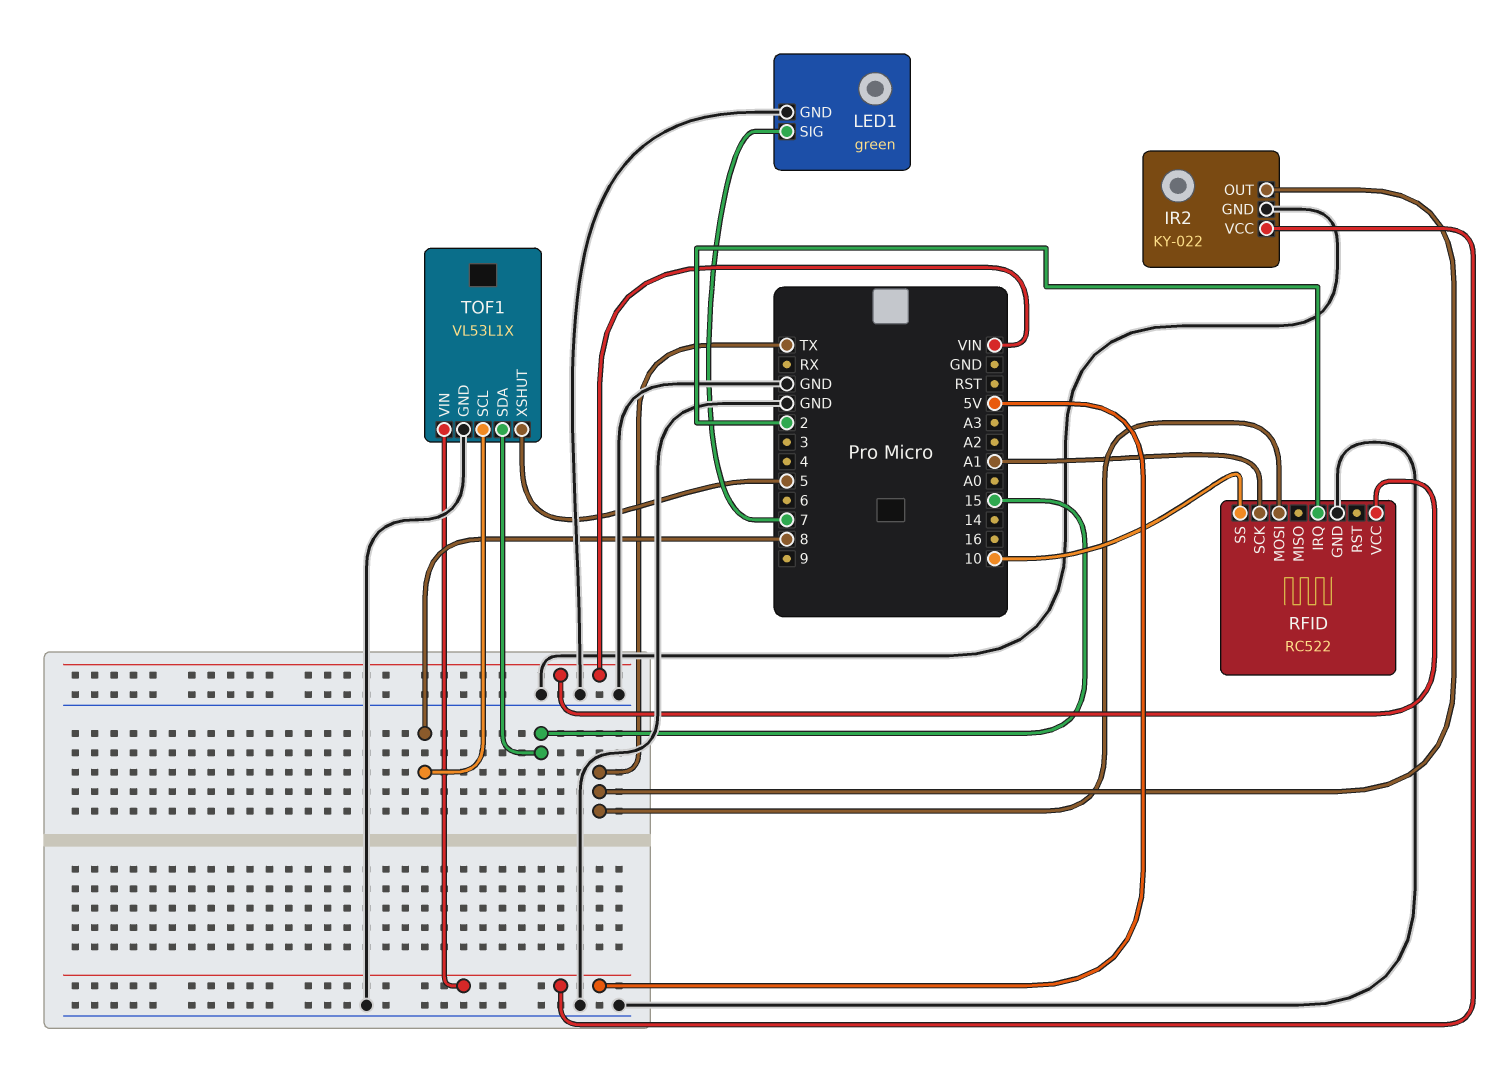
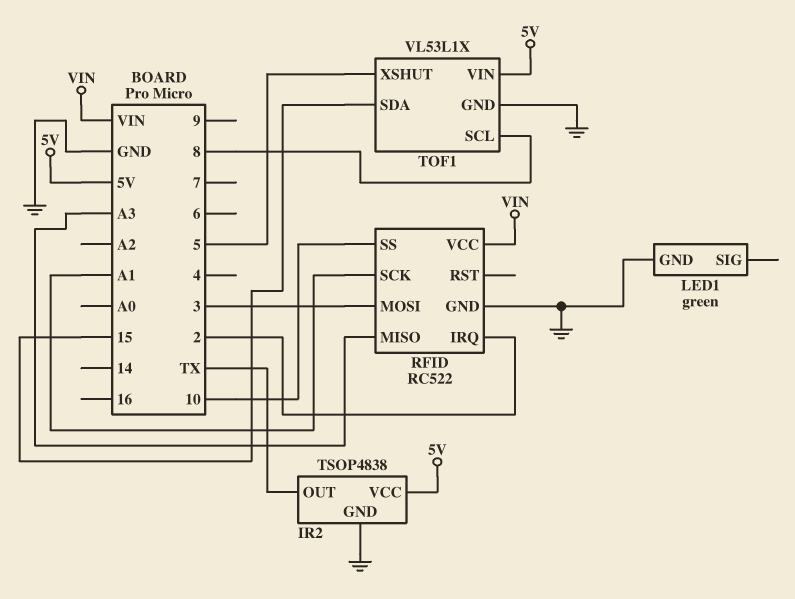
IR2: KY-022 -> TSOP4838
LED1 pin SIG: 7 -> none
RFID pin MISO: none -> A3
RFID pin MOSI: TX -> 3

